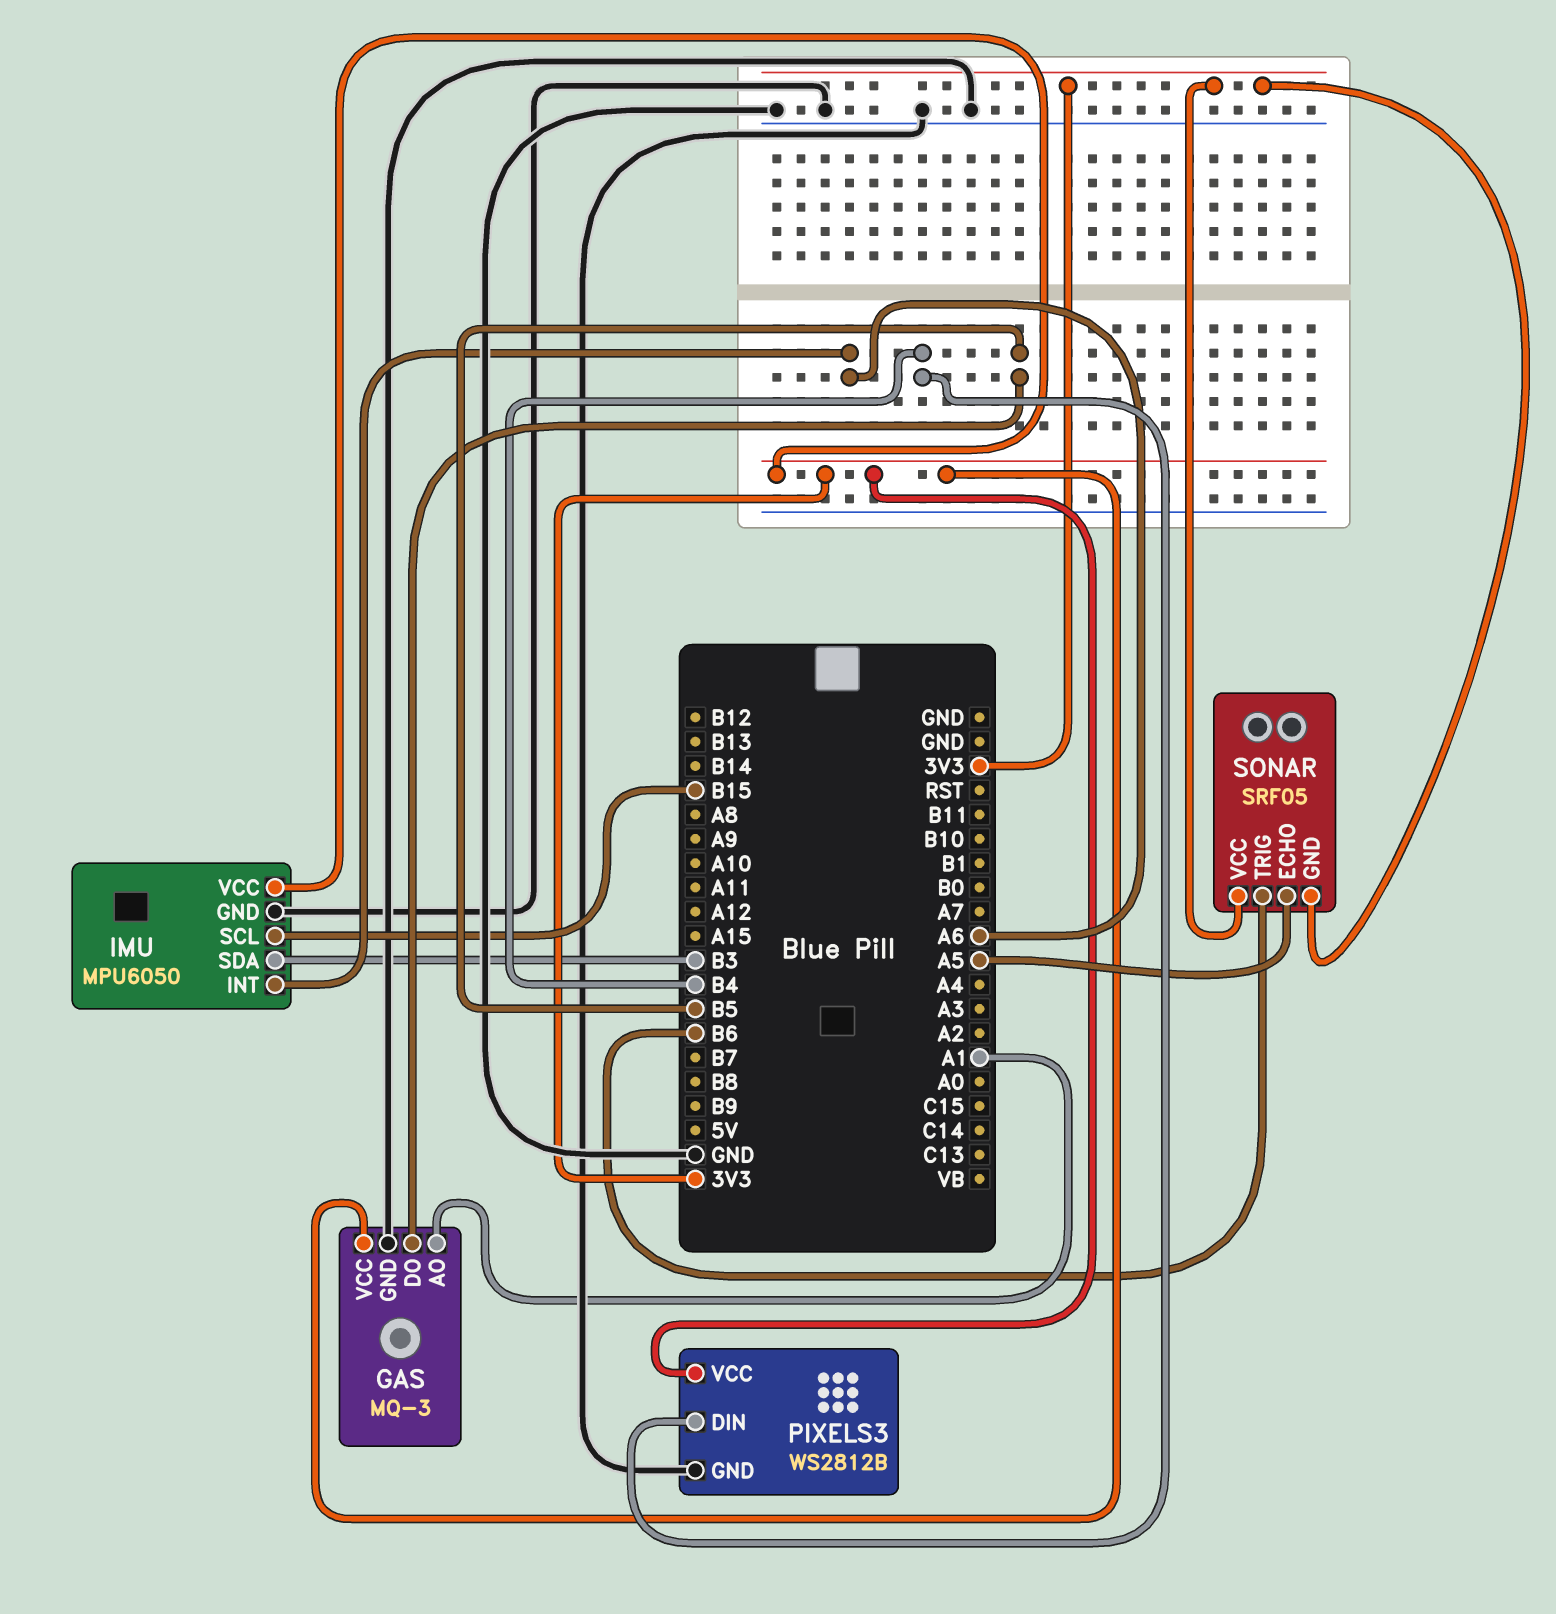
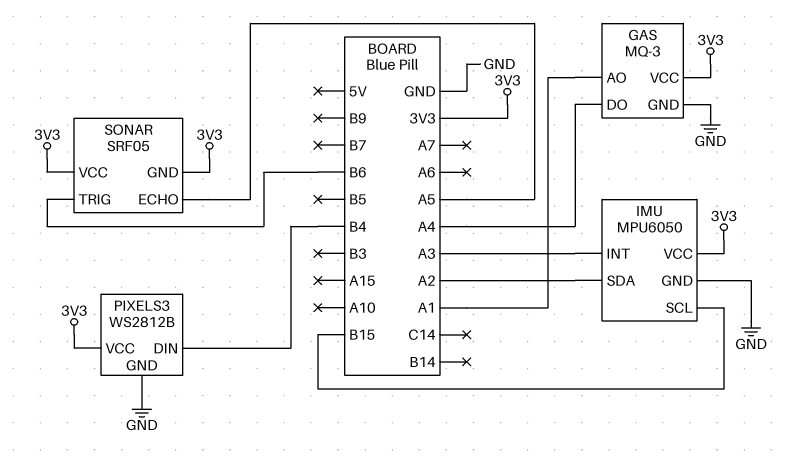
GAS pin DO: B5 -> A4
IMU pin INT: A6 -> A3
IMU pin SDA: B3 -> A2

